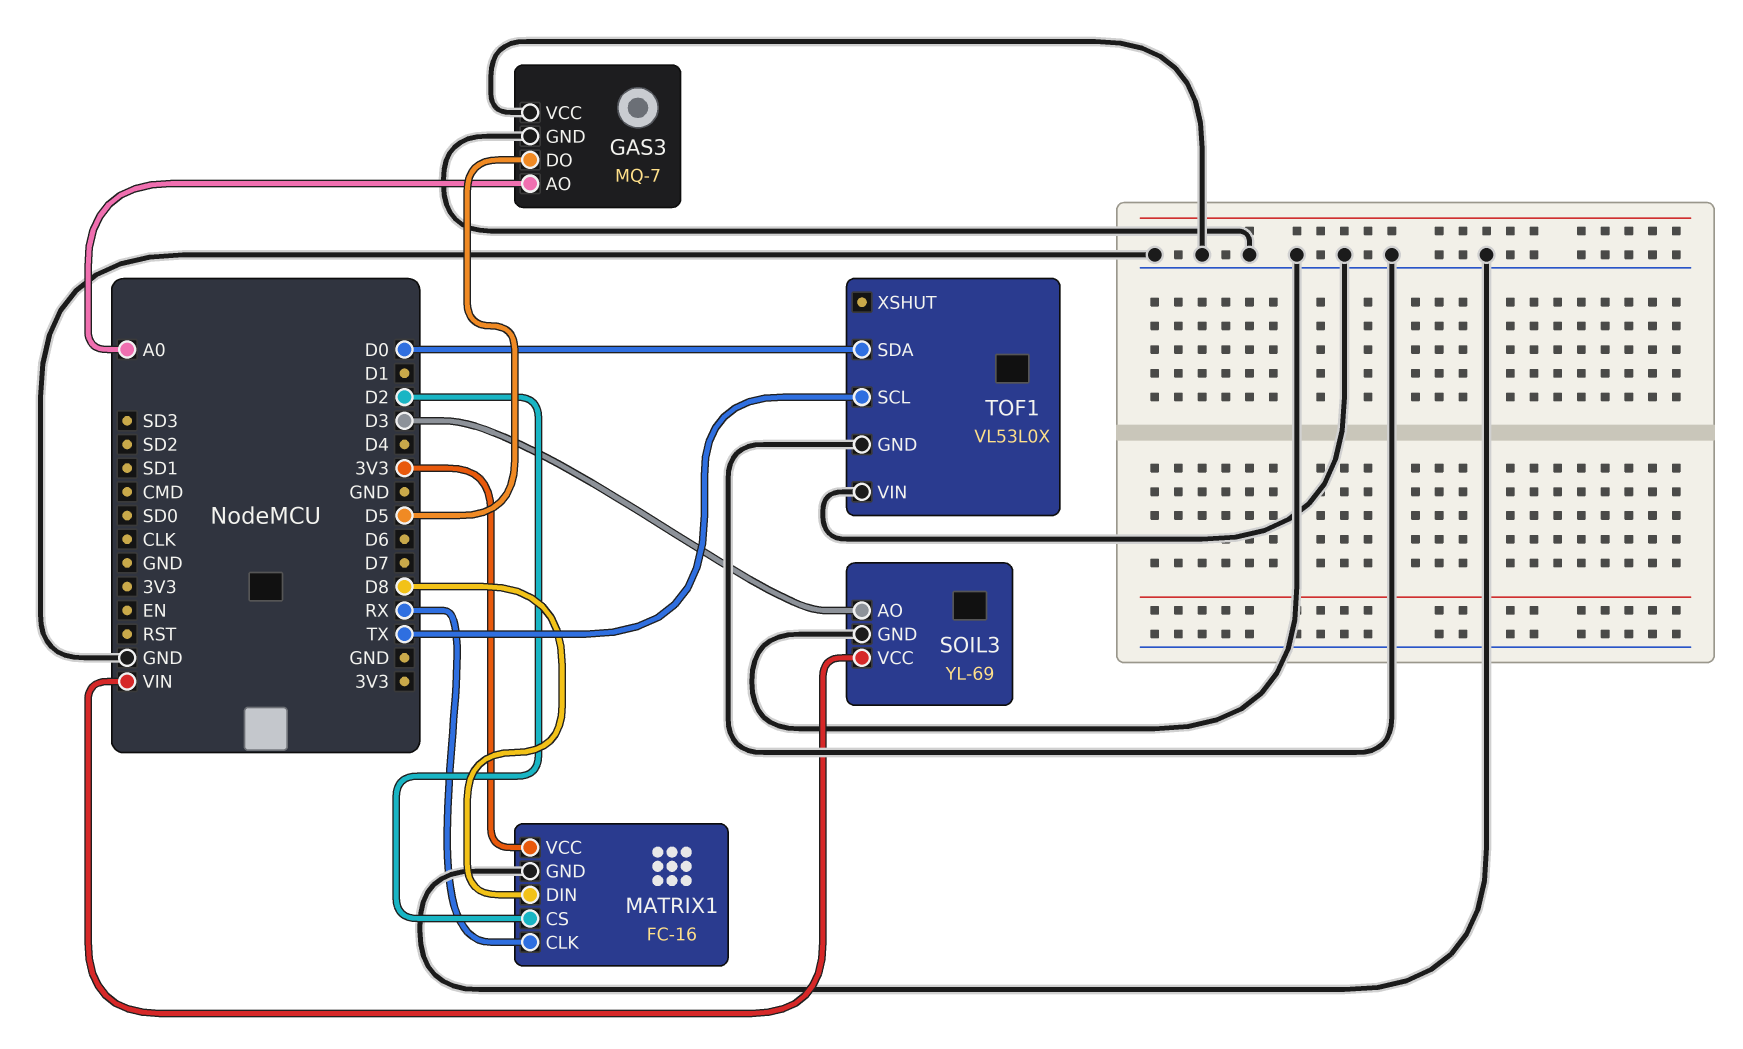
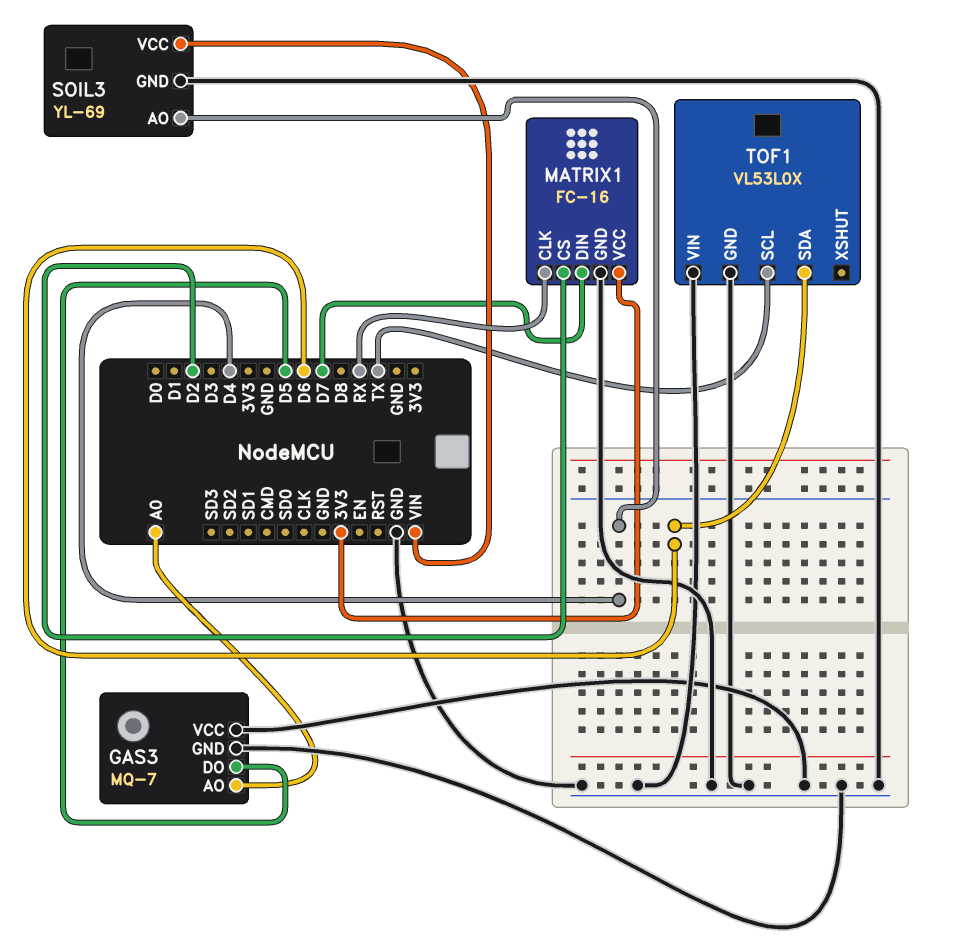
MATRIX1 pin DIN: D8 -> D7
SOIL3 pin AO: D3 -> D4
TOF1 pin SDA: D0 -> D6

